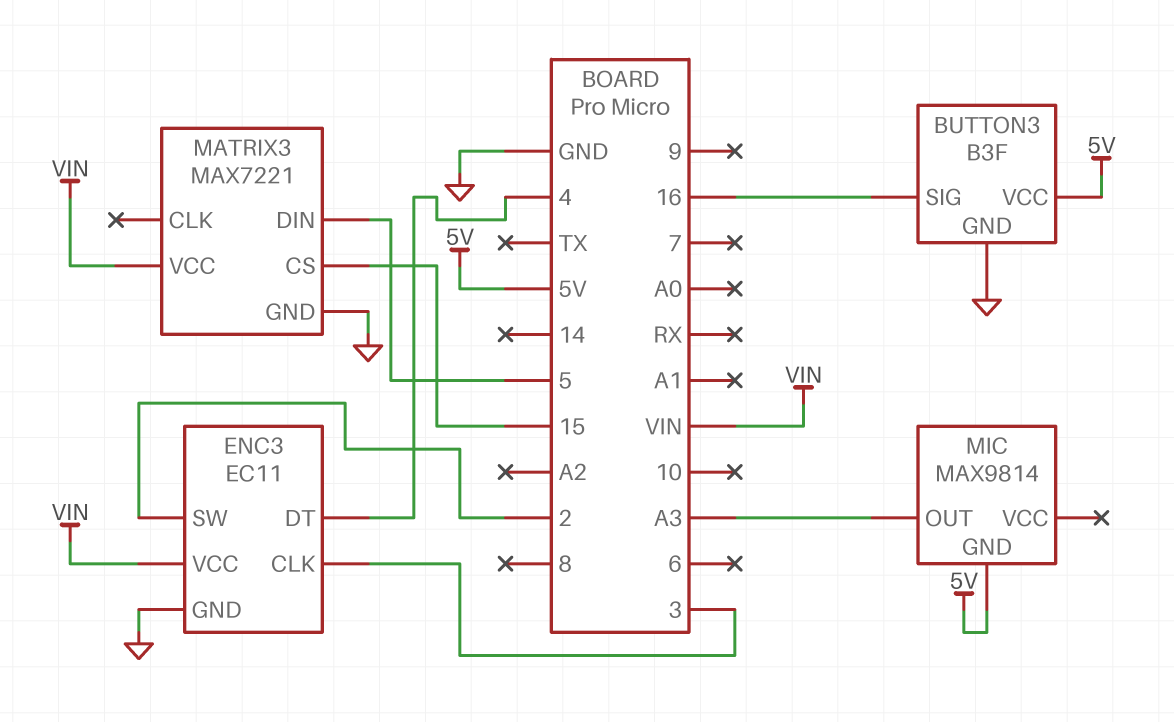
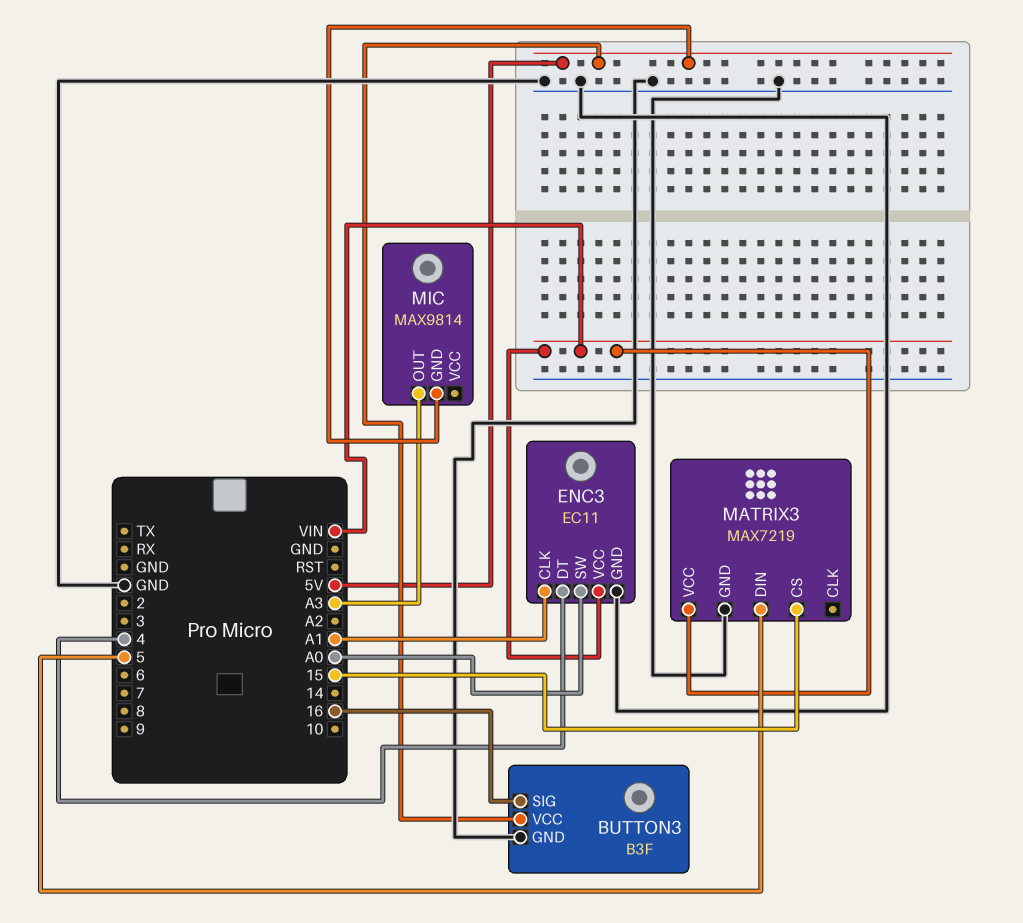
ENC3 pin CLK: 3 -> A1
ENC3 pin SW: 2 -> A0
MATRIX3: MAX7221 -> MAX7219

